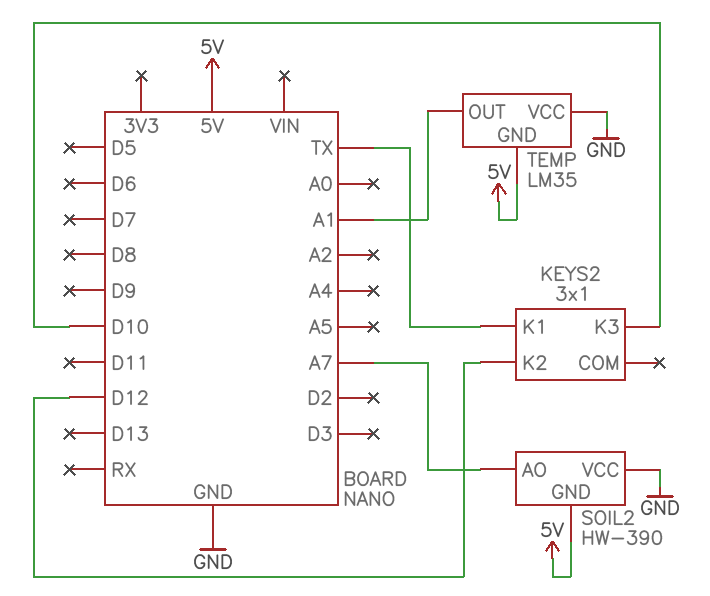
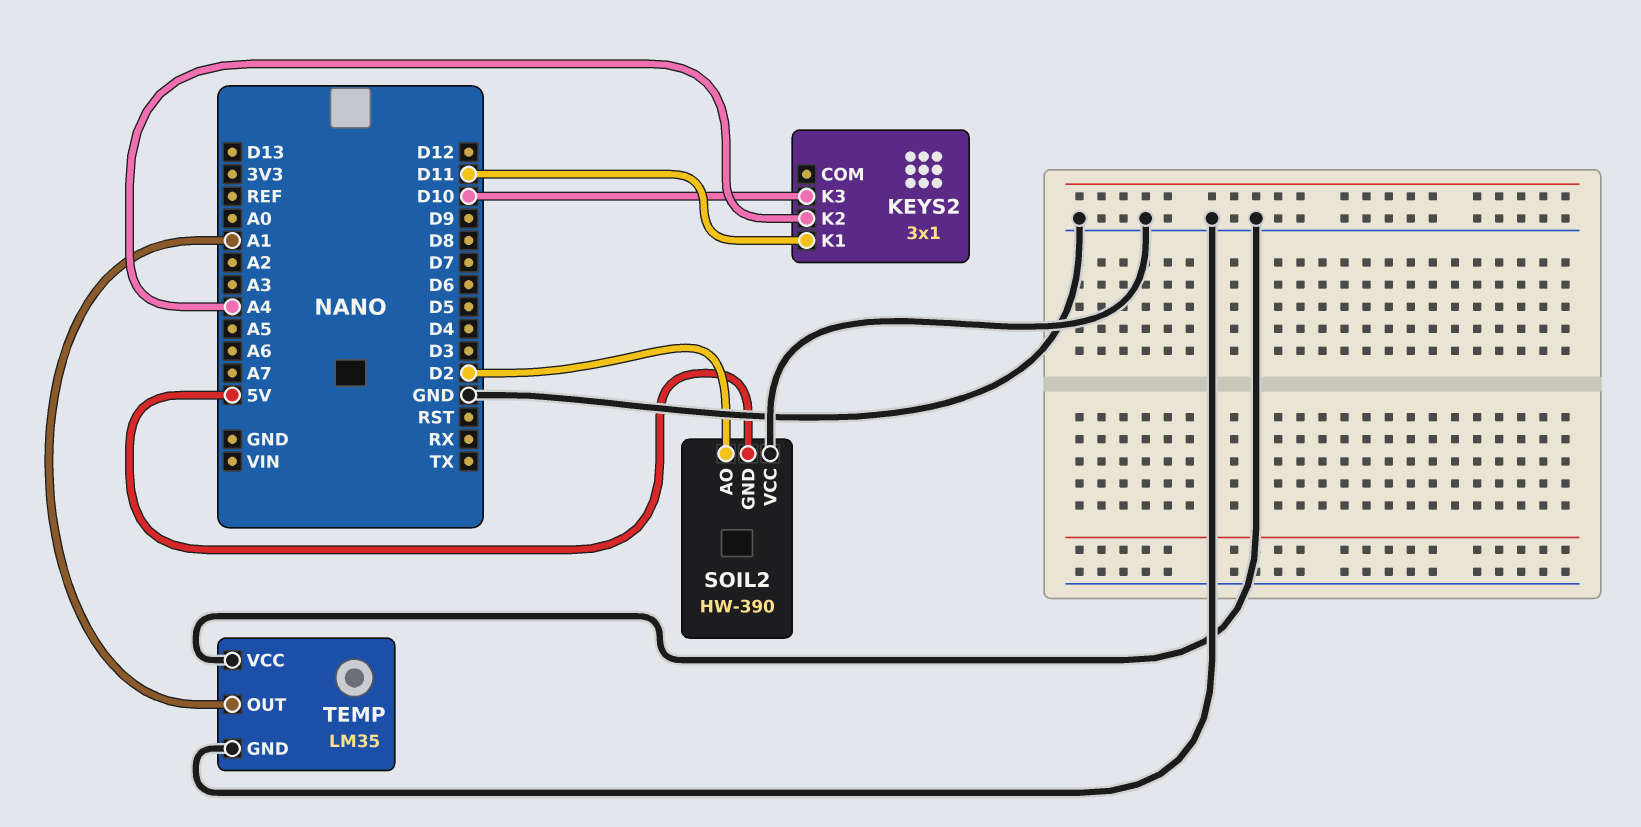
KEYS2 pin K1: TX -> D11
KEYS2 pin K2: D12 -> A4
SOIL2 pin AO: A7 -> D2
TEMP pin GND: 5V -> GND

